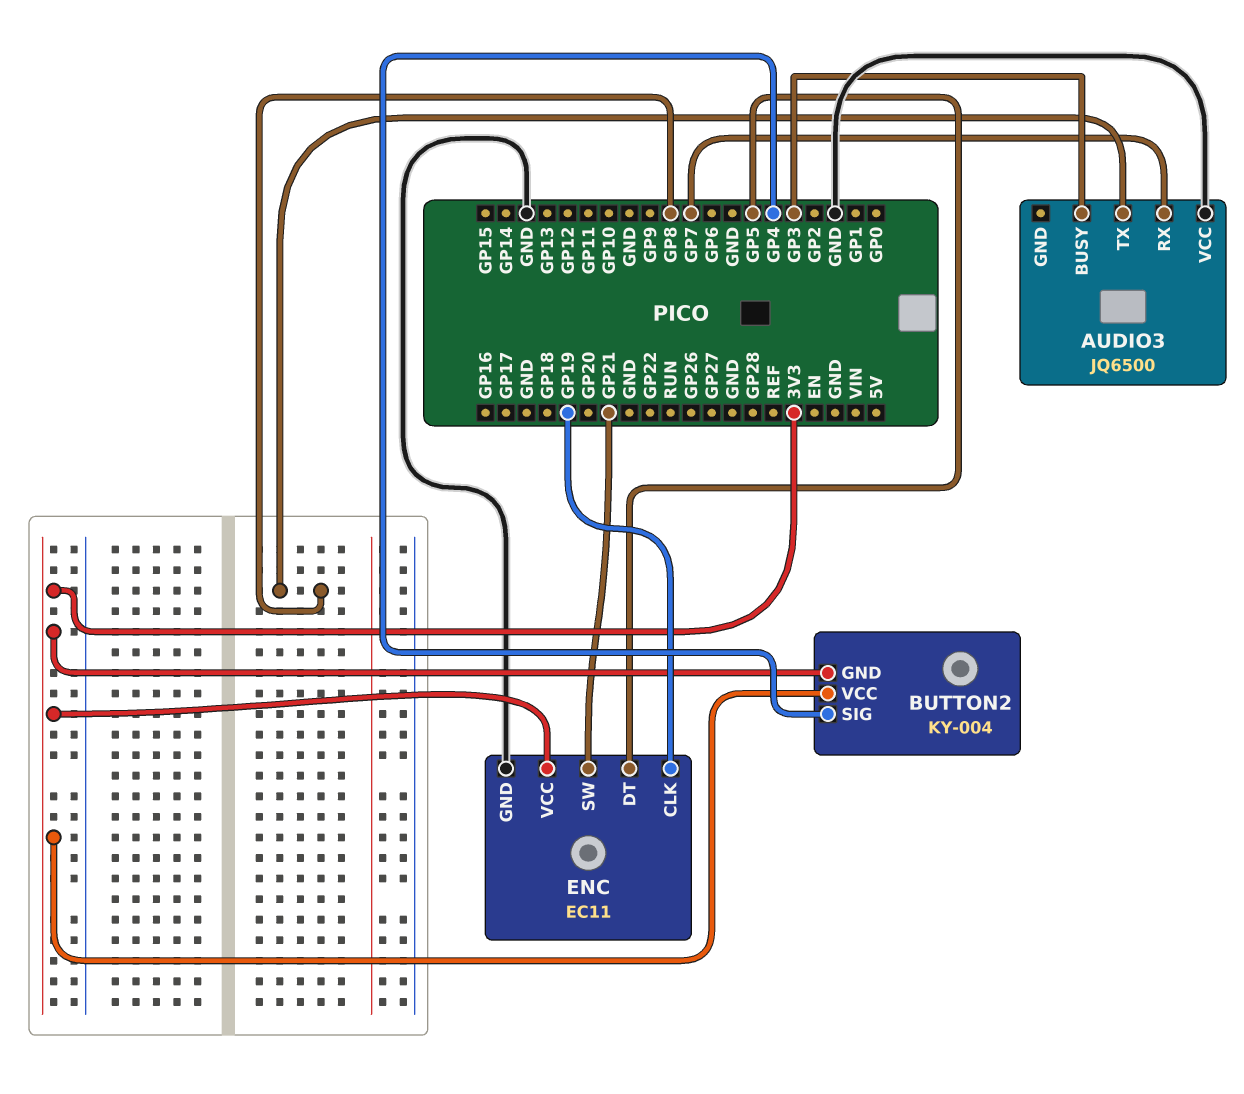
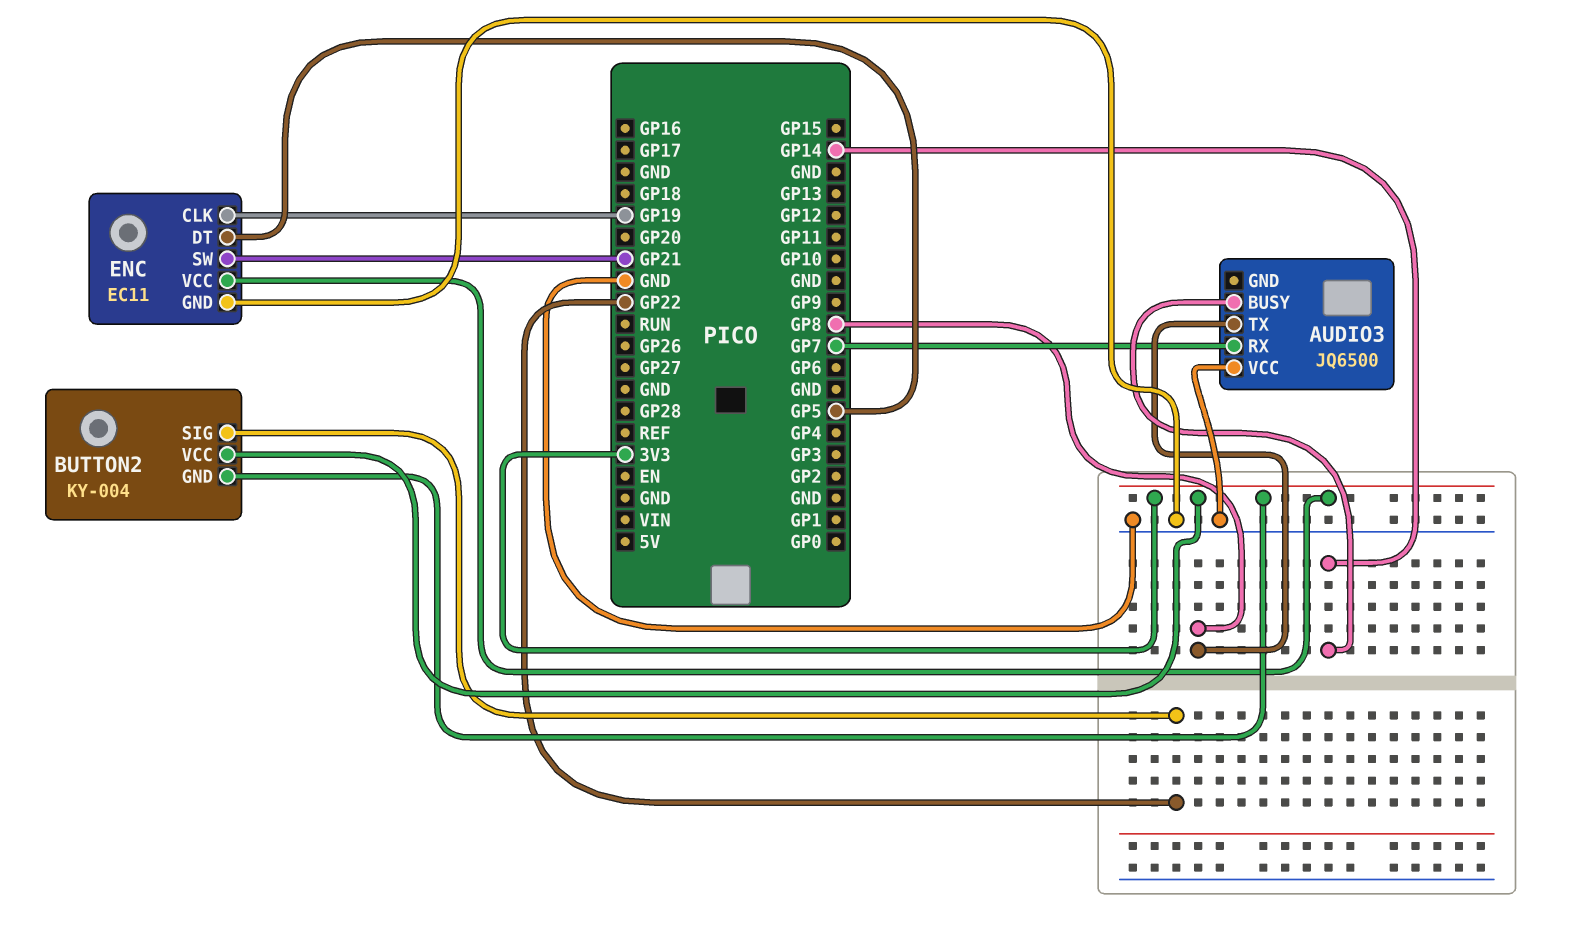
AUDIO3 pin BUSY: GP3 -> GP14
BUTTON2 pin SIG: GP4 -> GP22

